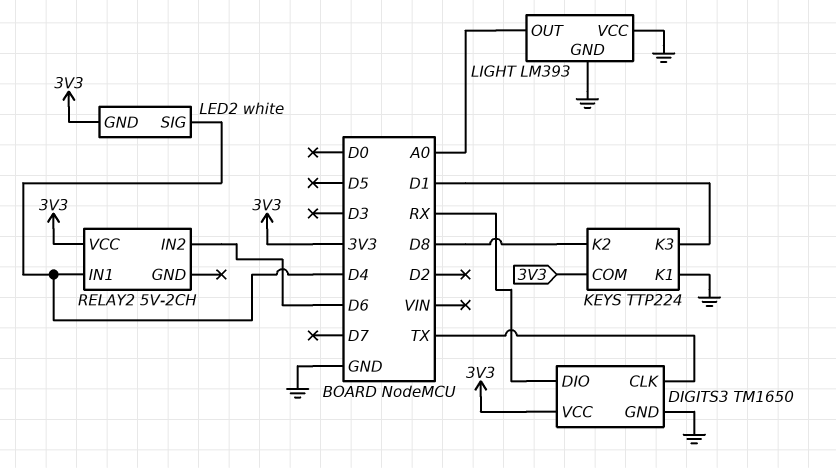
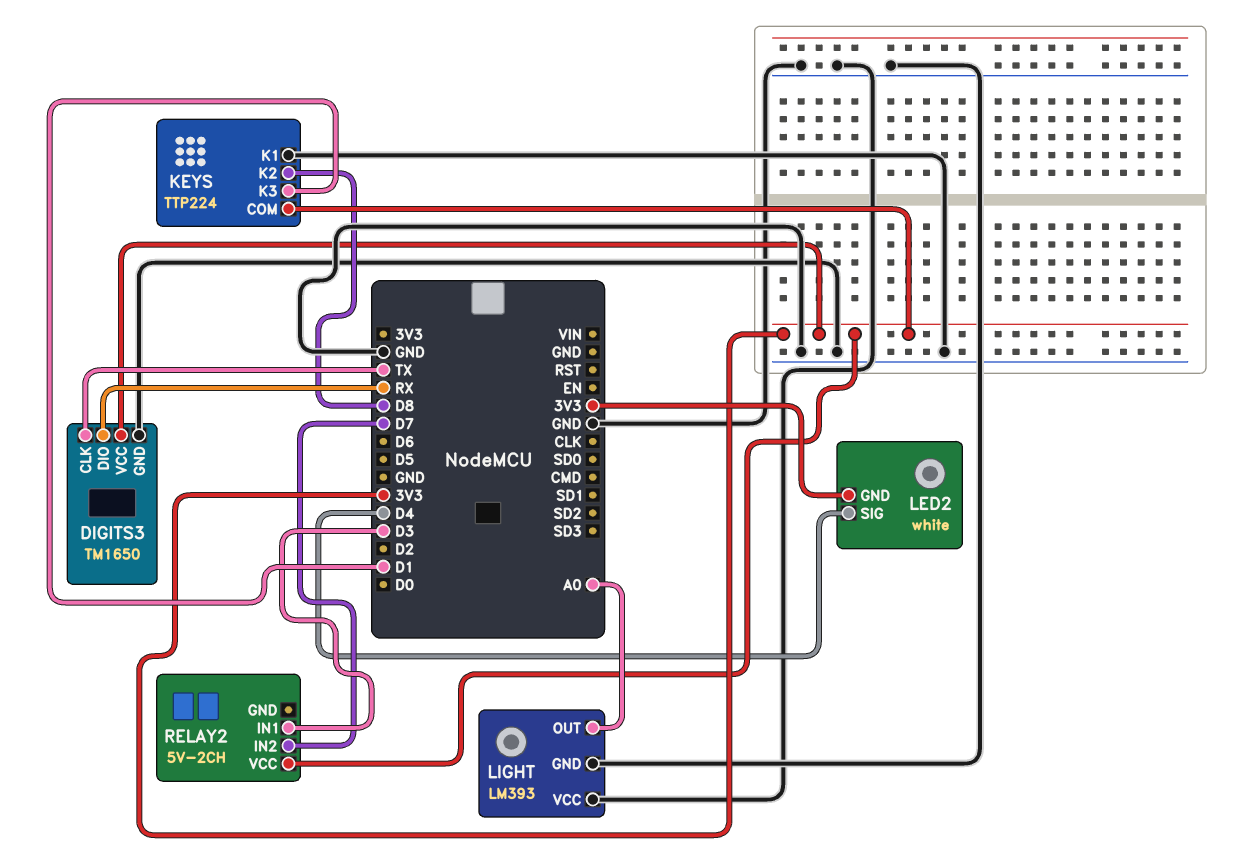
RELAY2 pin IN1: D4 -> D3
RELAY2 pin IN2: D6 -> D7

